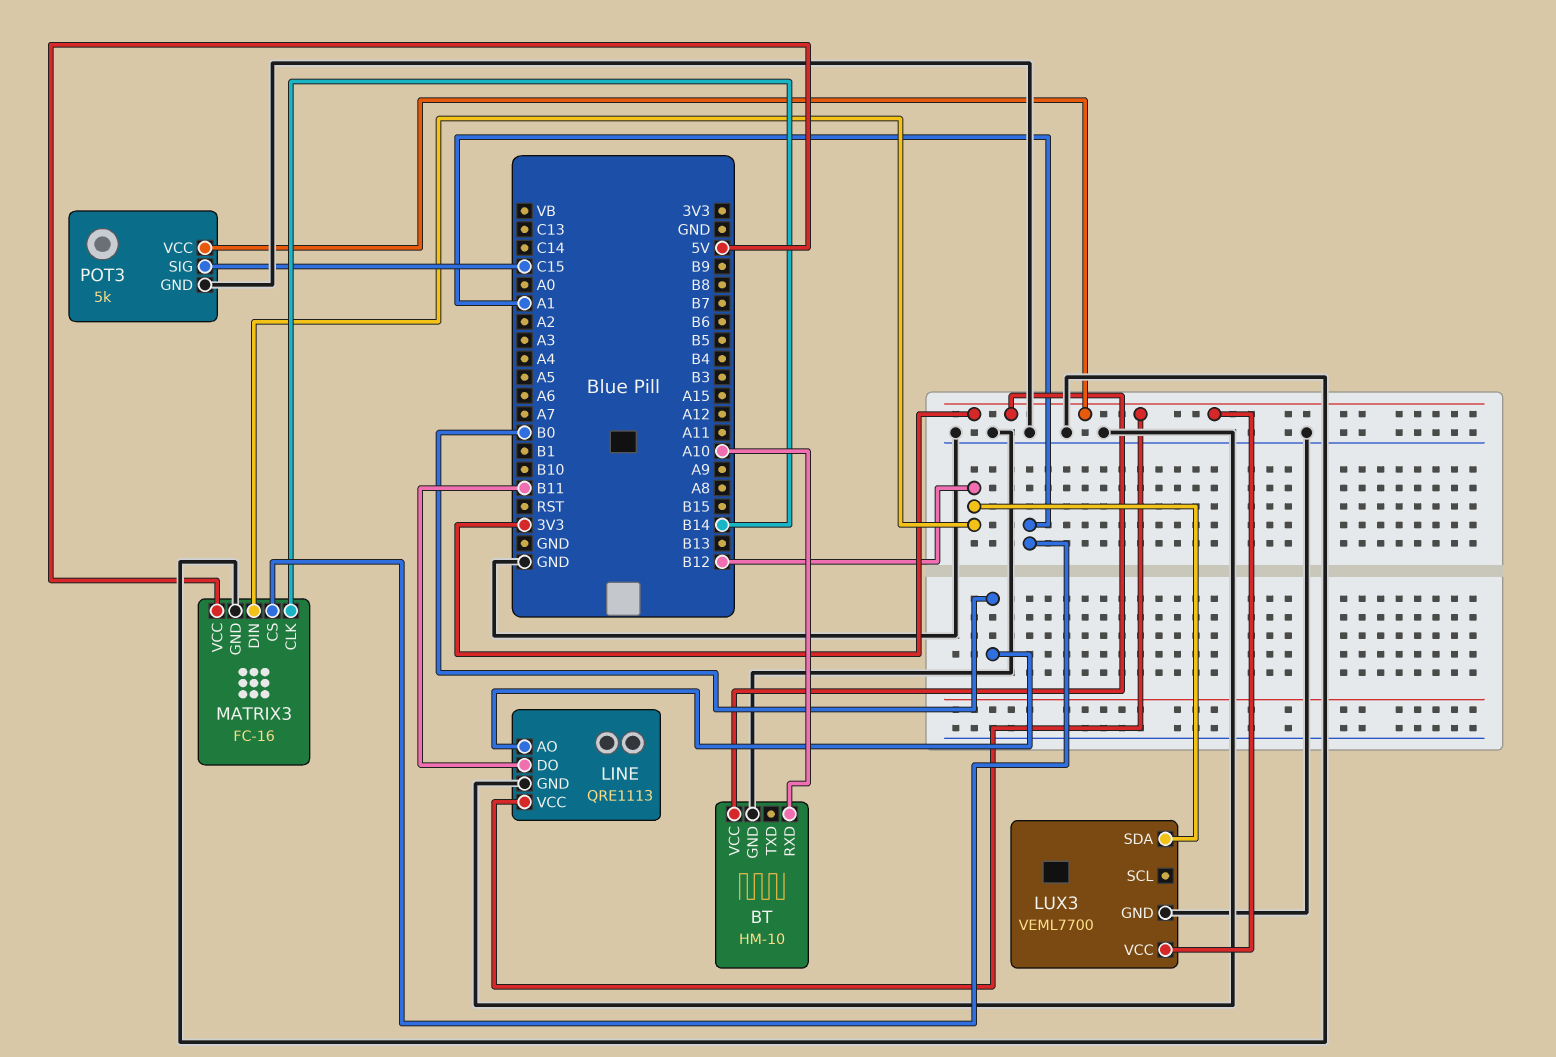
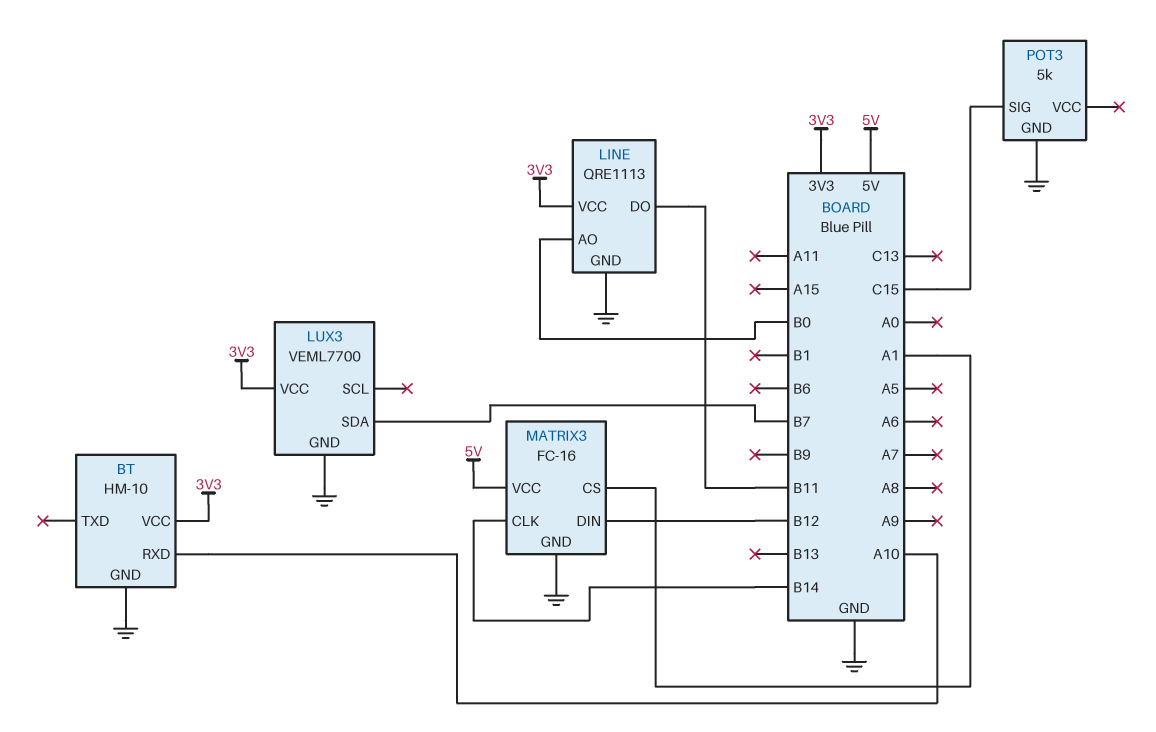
LUX3 pin SDA: B12 -> B7
POT3 pin VCC: 3V3 -> none

